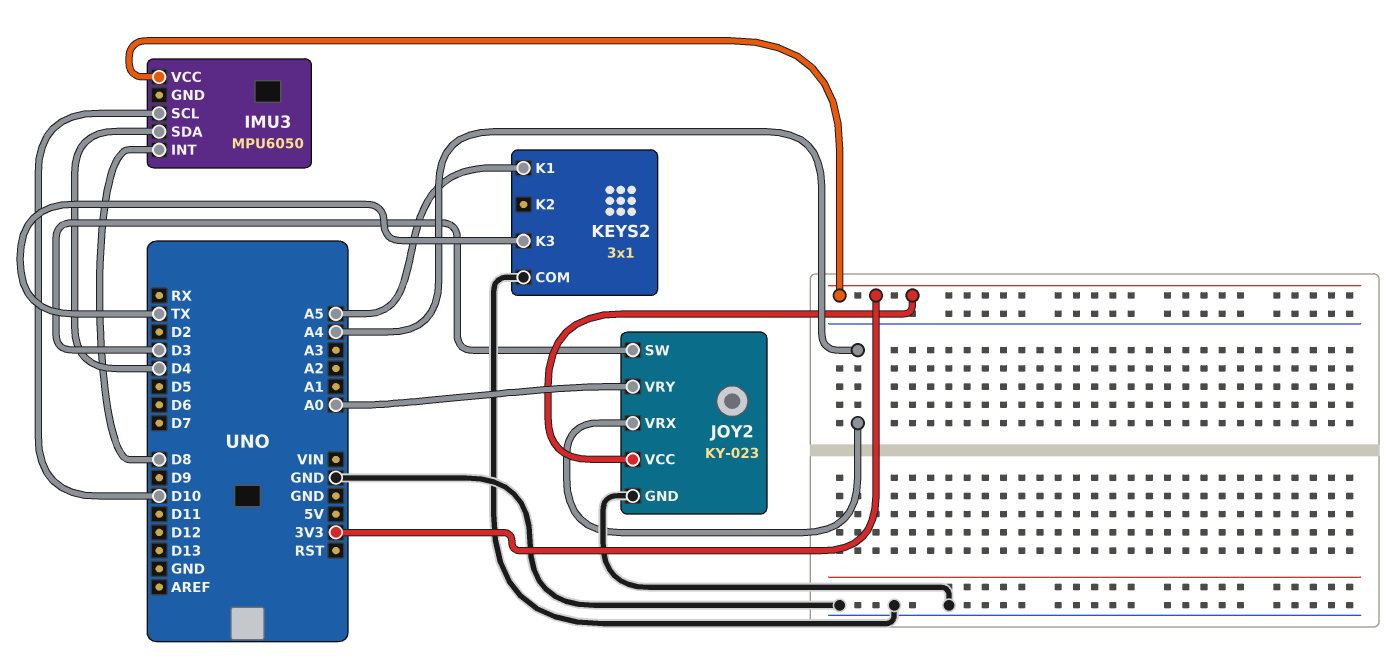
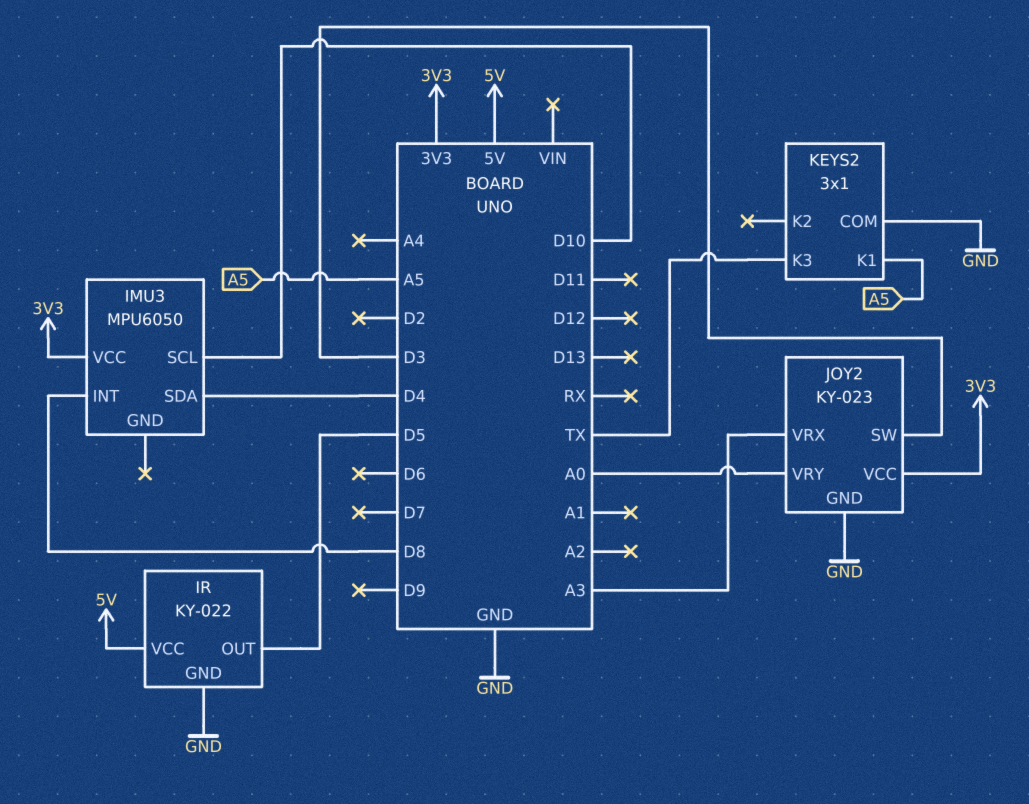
IR: none -> KY-022
IR pin GND: none -> GND
IR pin OUT: none -> D5
IR pin VCC: none -> 5V
JOY2 pin VRX: A4 -> A3

